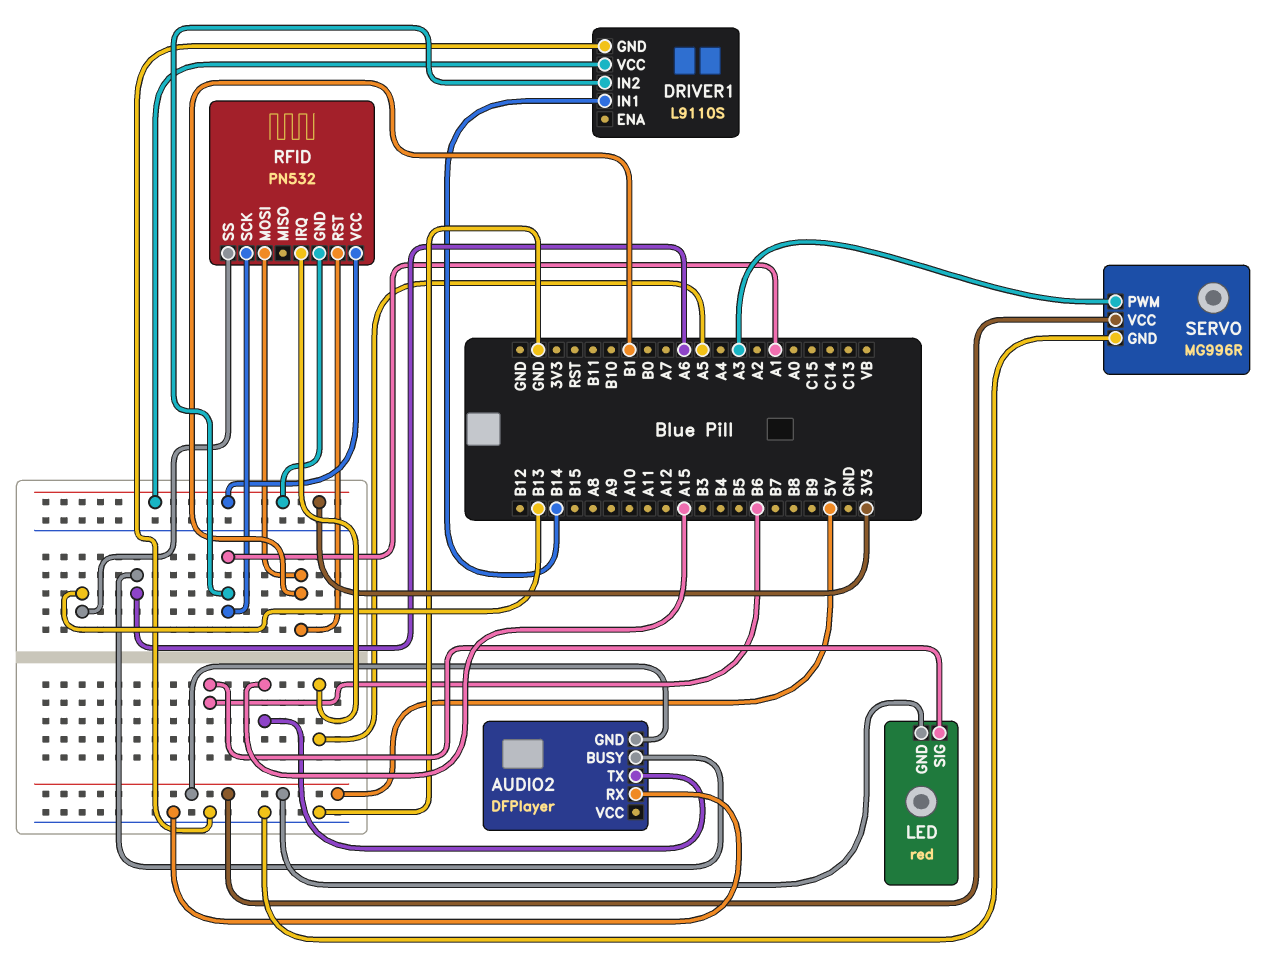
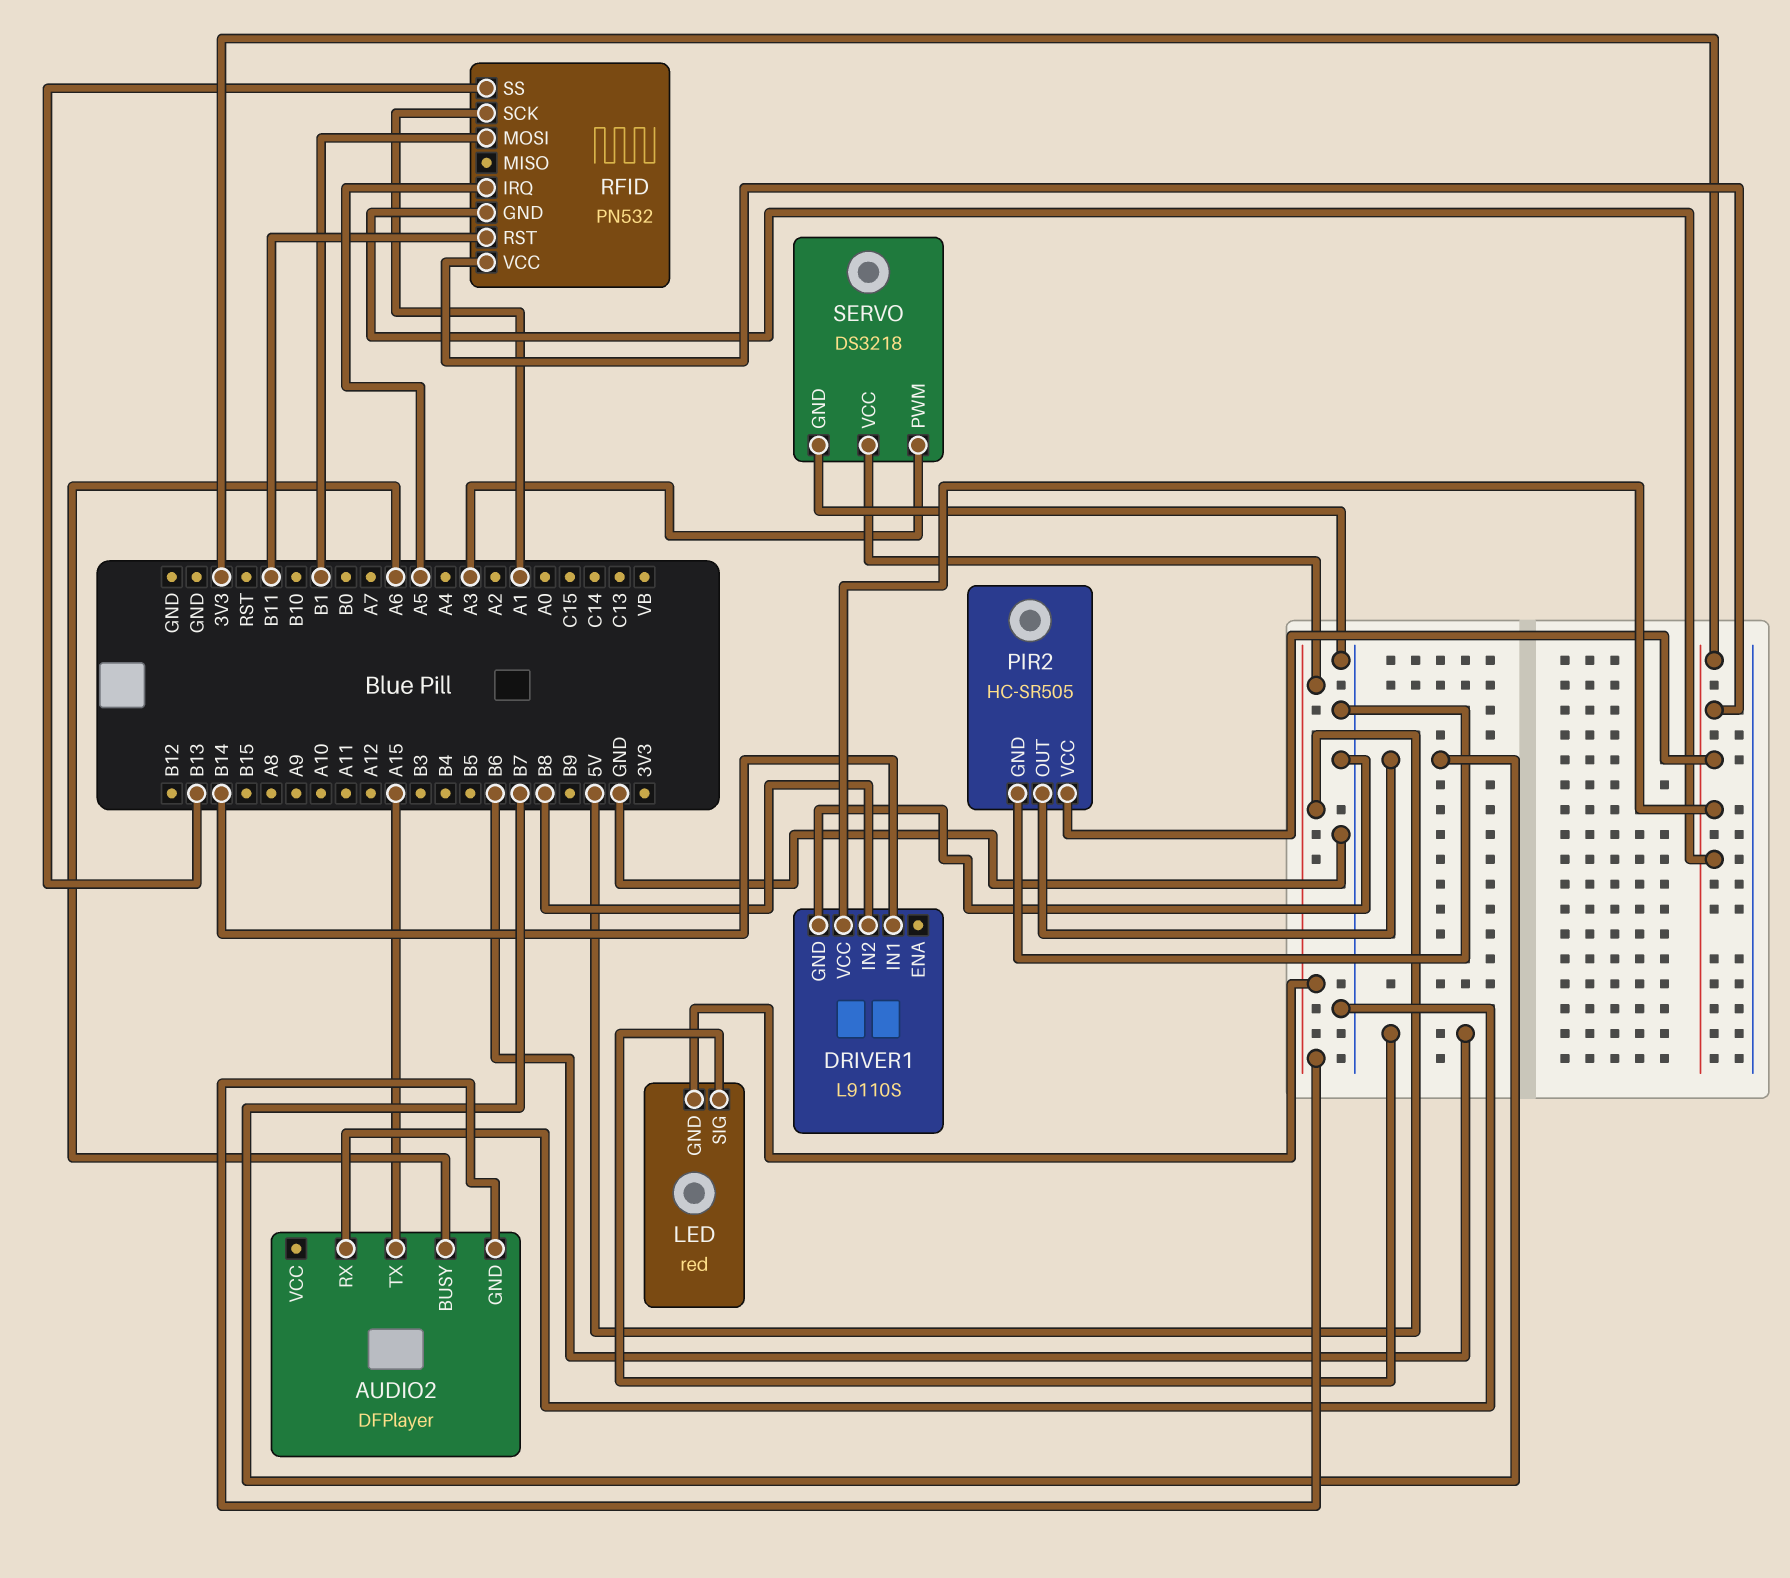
DRIVER1 pin IN2: A1 -> B8
PIR2: none -> HC-SR505
PIR2 pin GND: none -> GND
PIR2 pin OUT: none -> B7
PIR2 pin VCC: none -> 3V3
RFID pin RST: B1 -> B11
SERVO: MG996R -> DS3218

